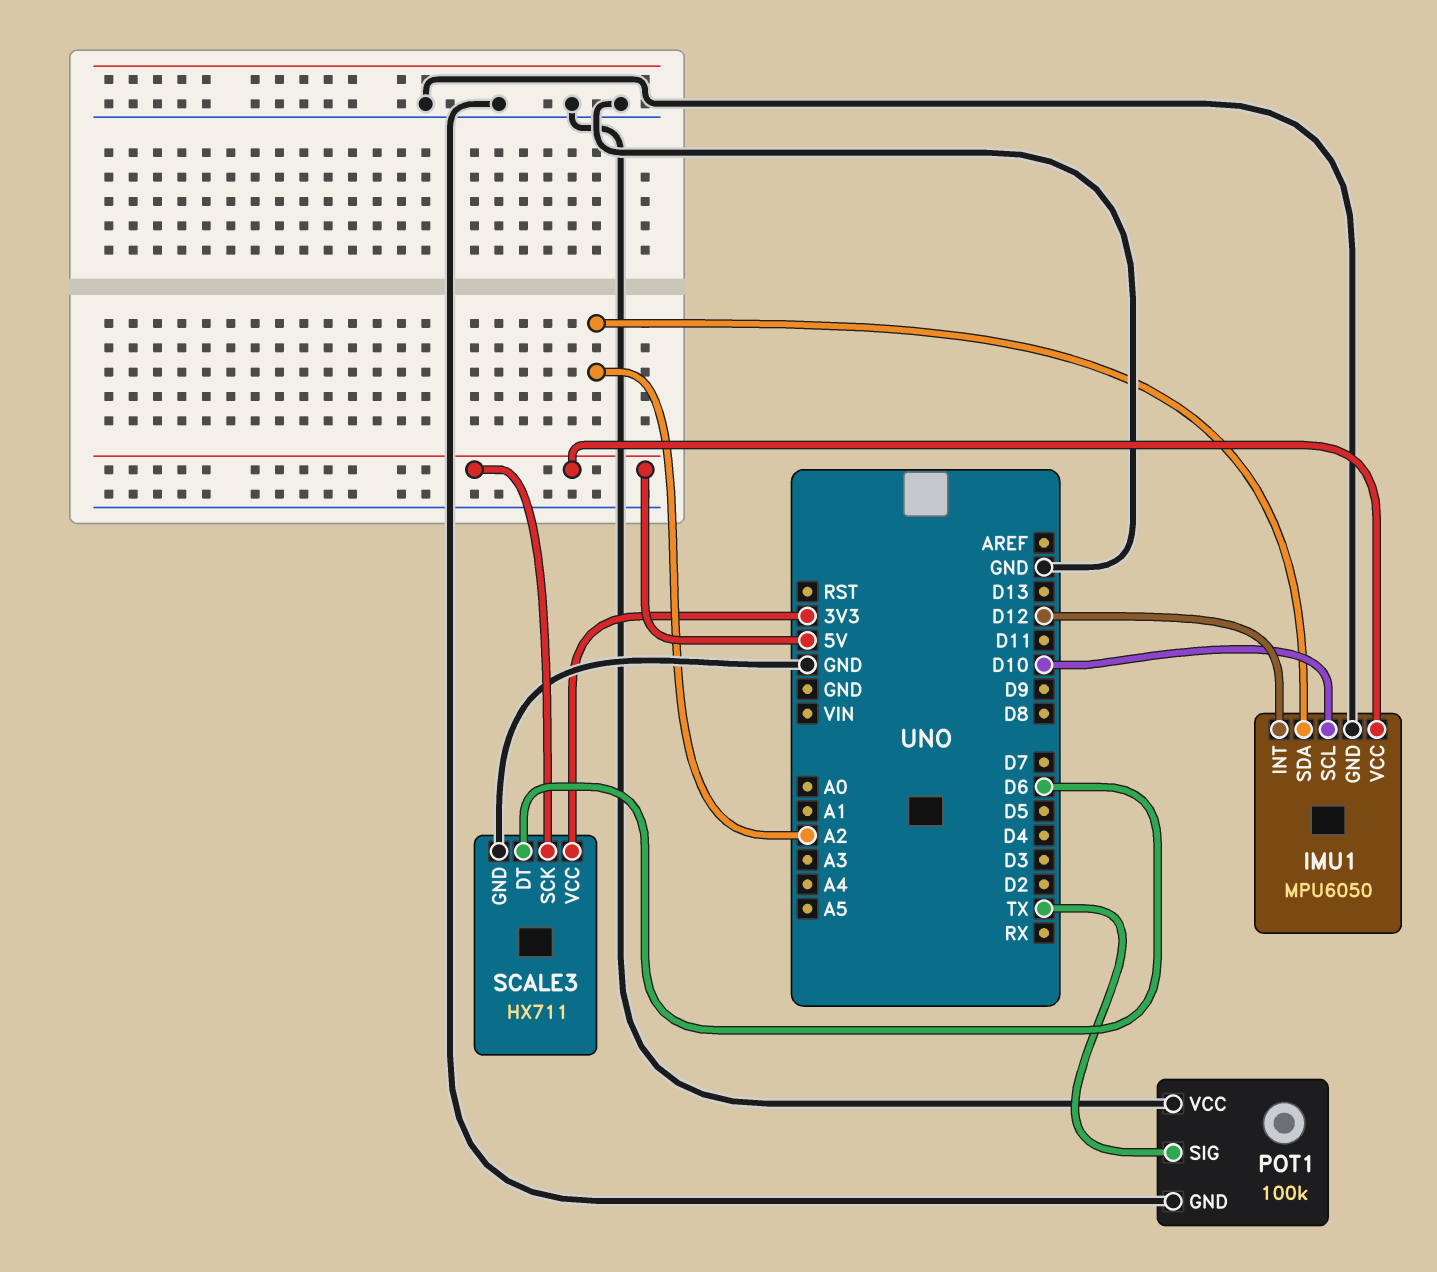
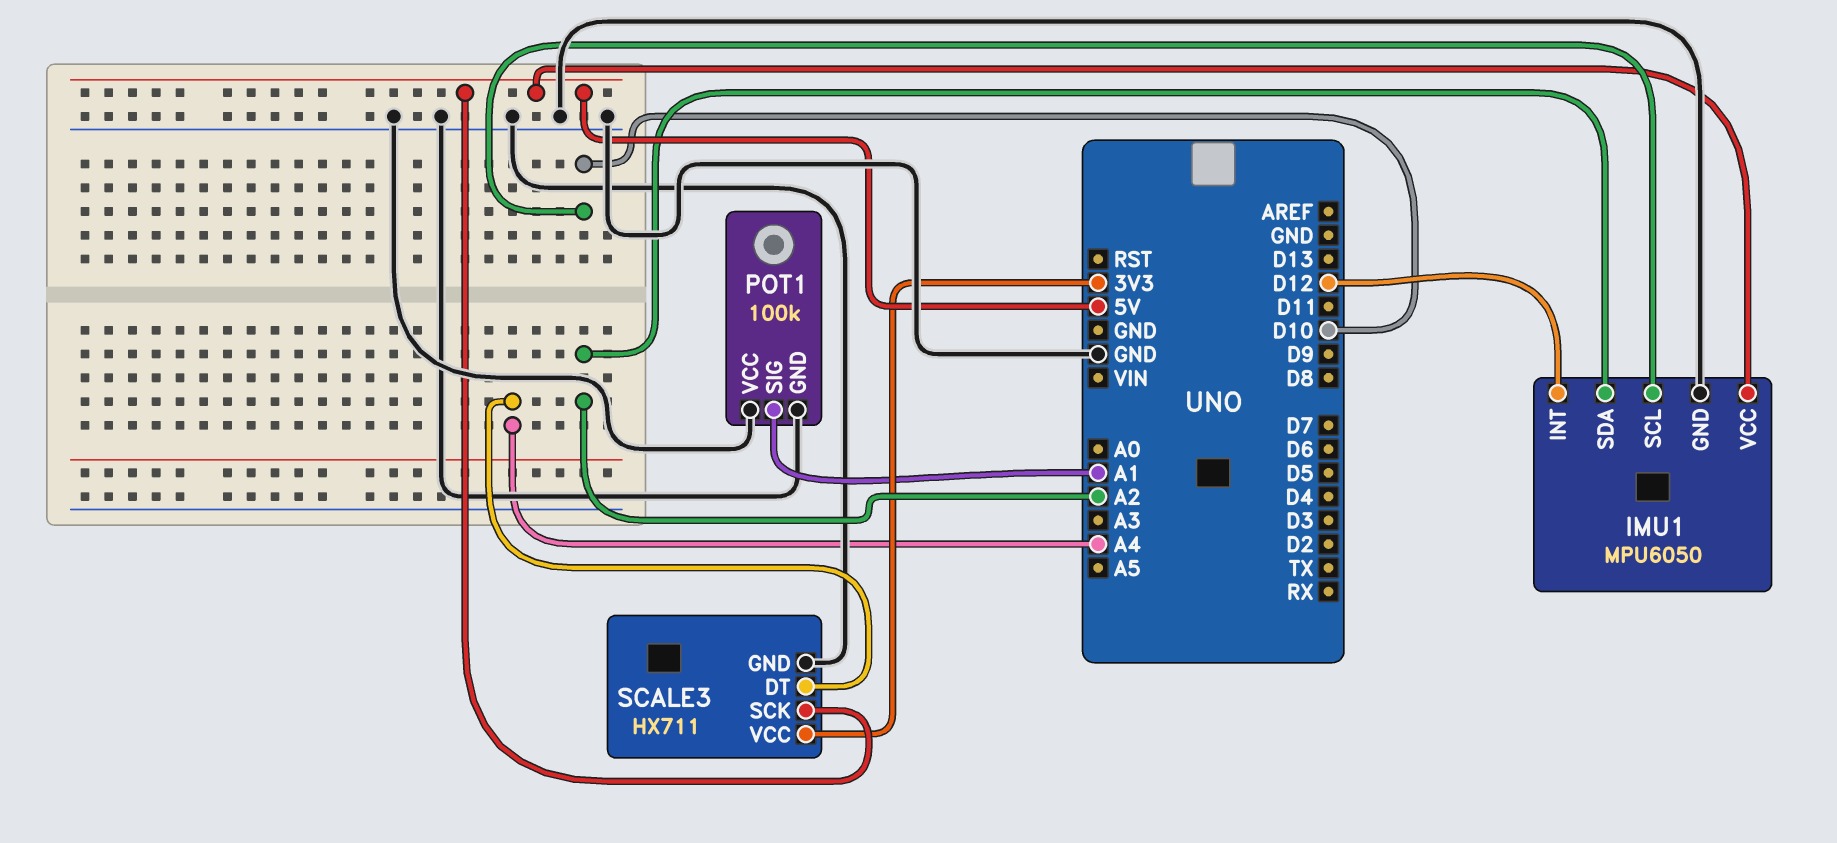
POT1 pin SIG: TX -> A1
SCALE3 pin DT: D6 -> A4

